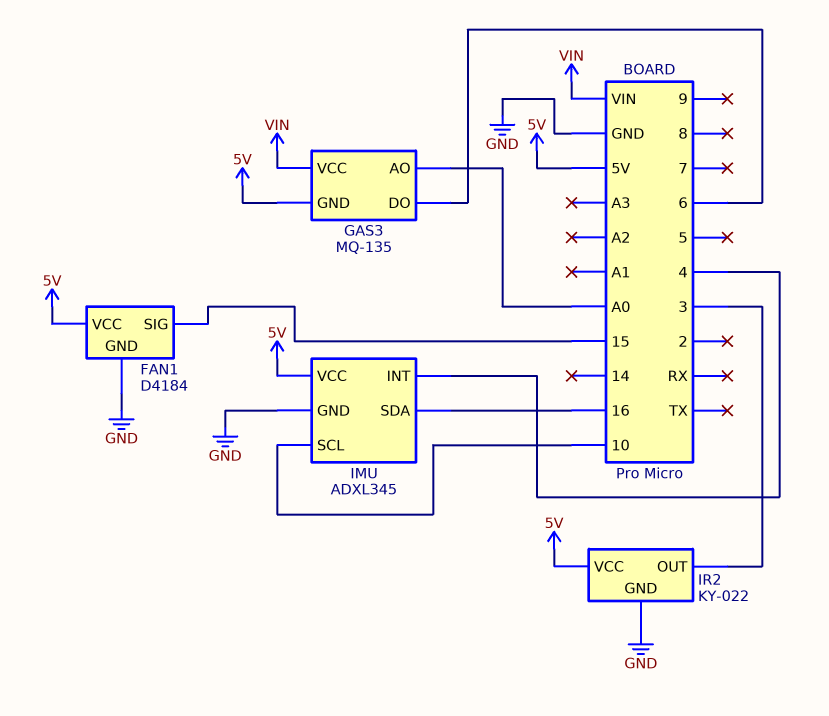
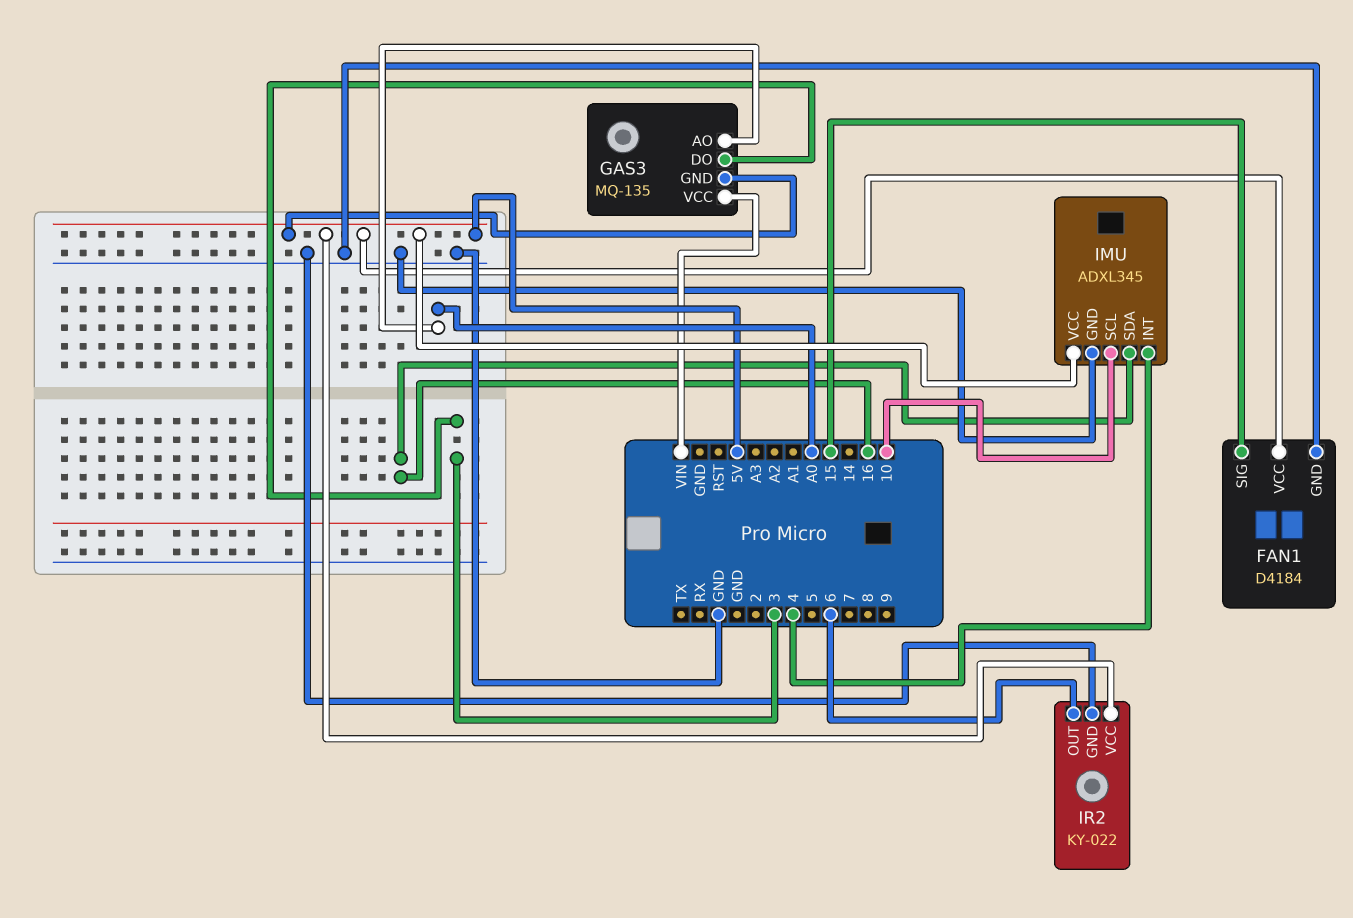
GAS3 pin DO: 6 -> 3
IR2 pin OUT: 3 -> 6

